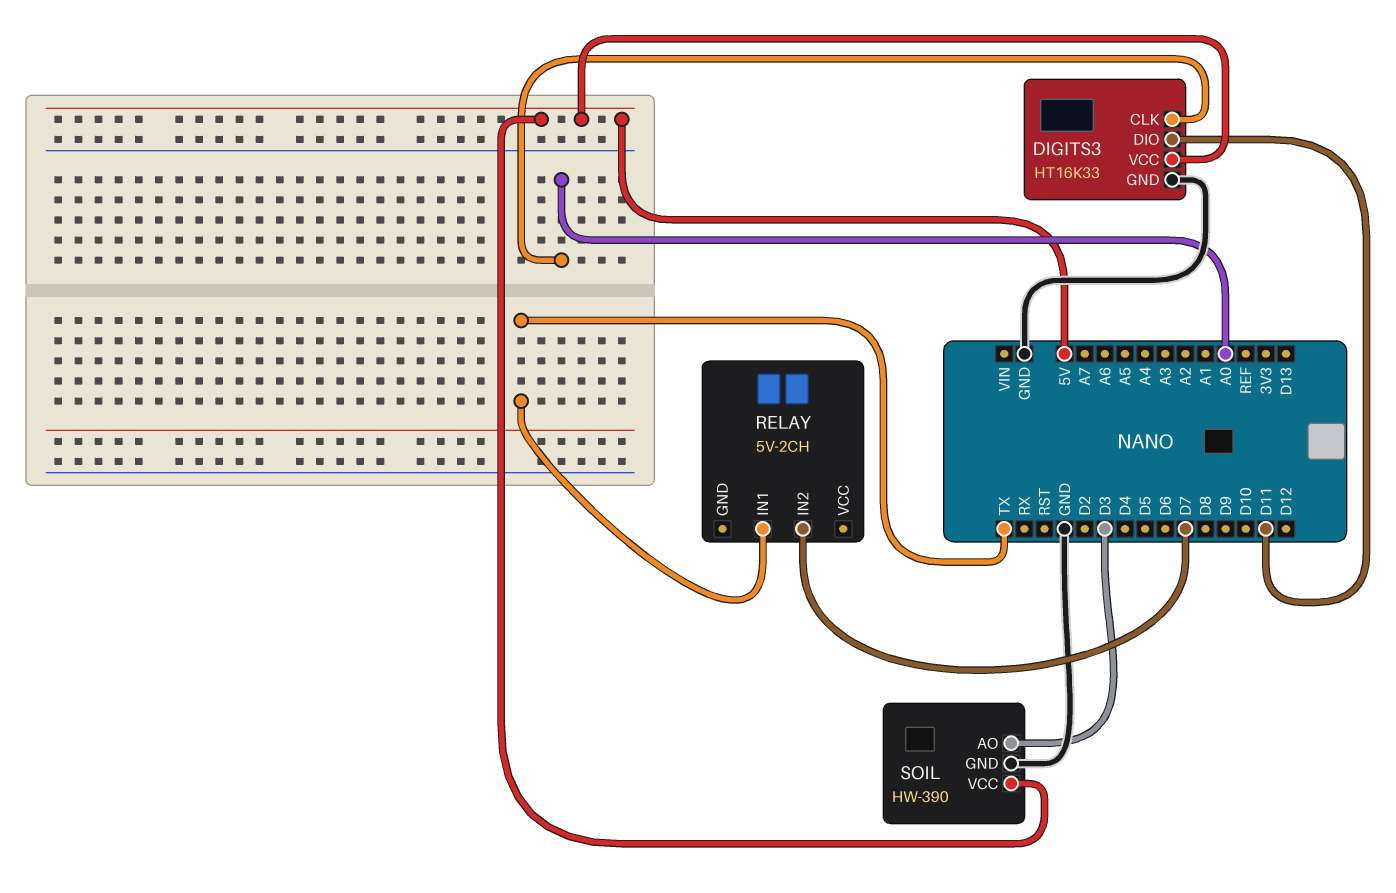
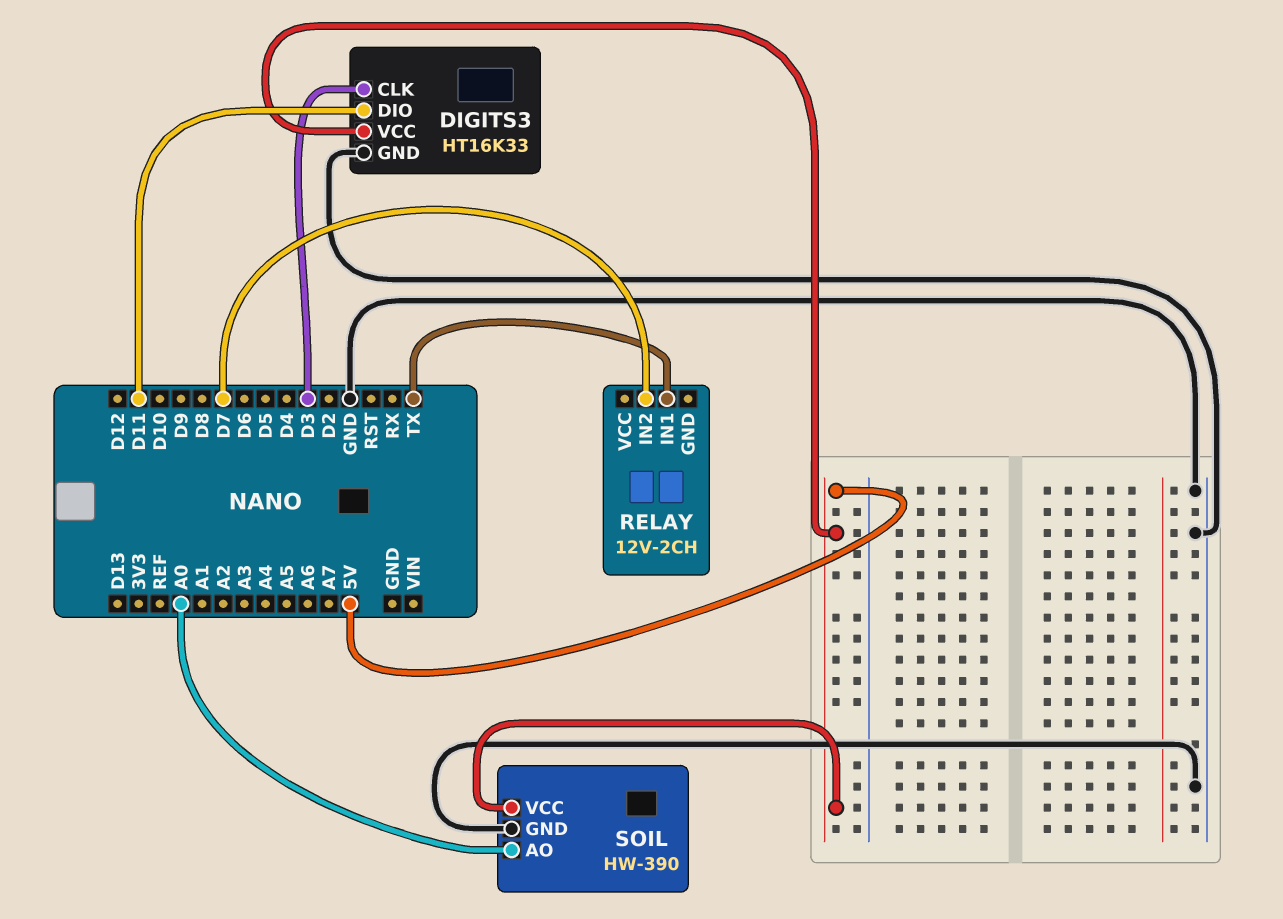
DIGITS3 pin CLK: A0 -> D3
RELAY: 5V-2CH -> 12V-2CH
SOIL pin AO: D3 -> A0

